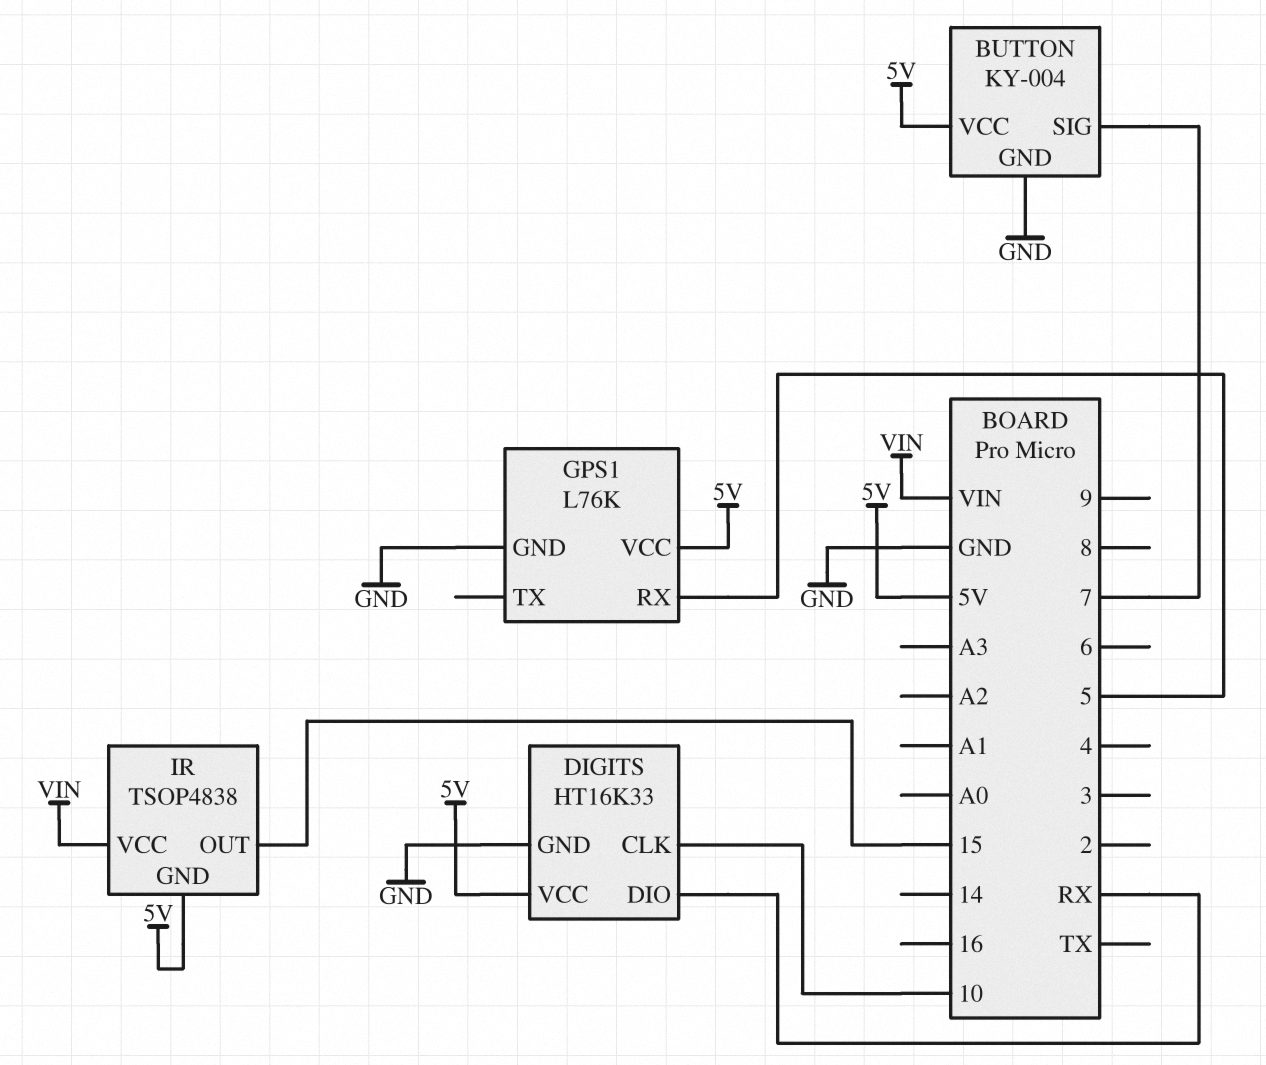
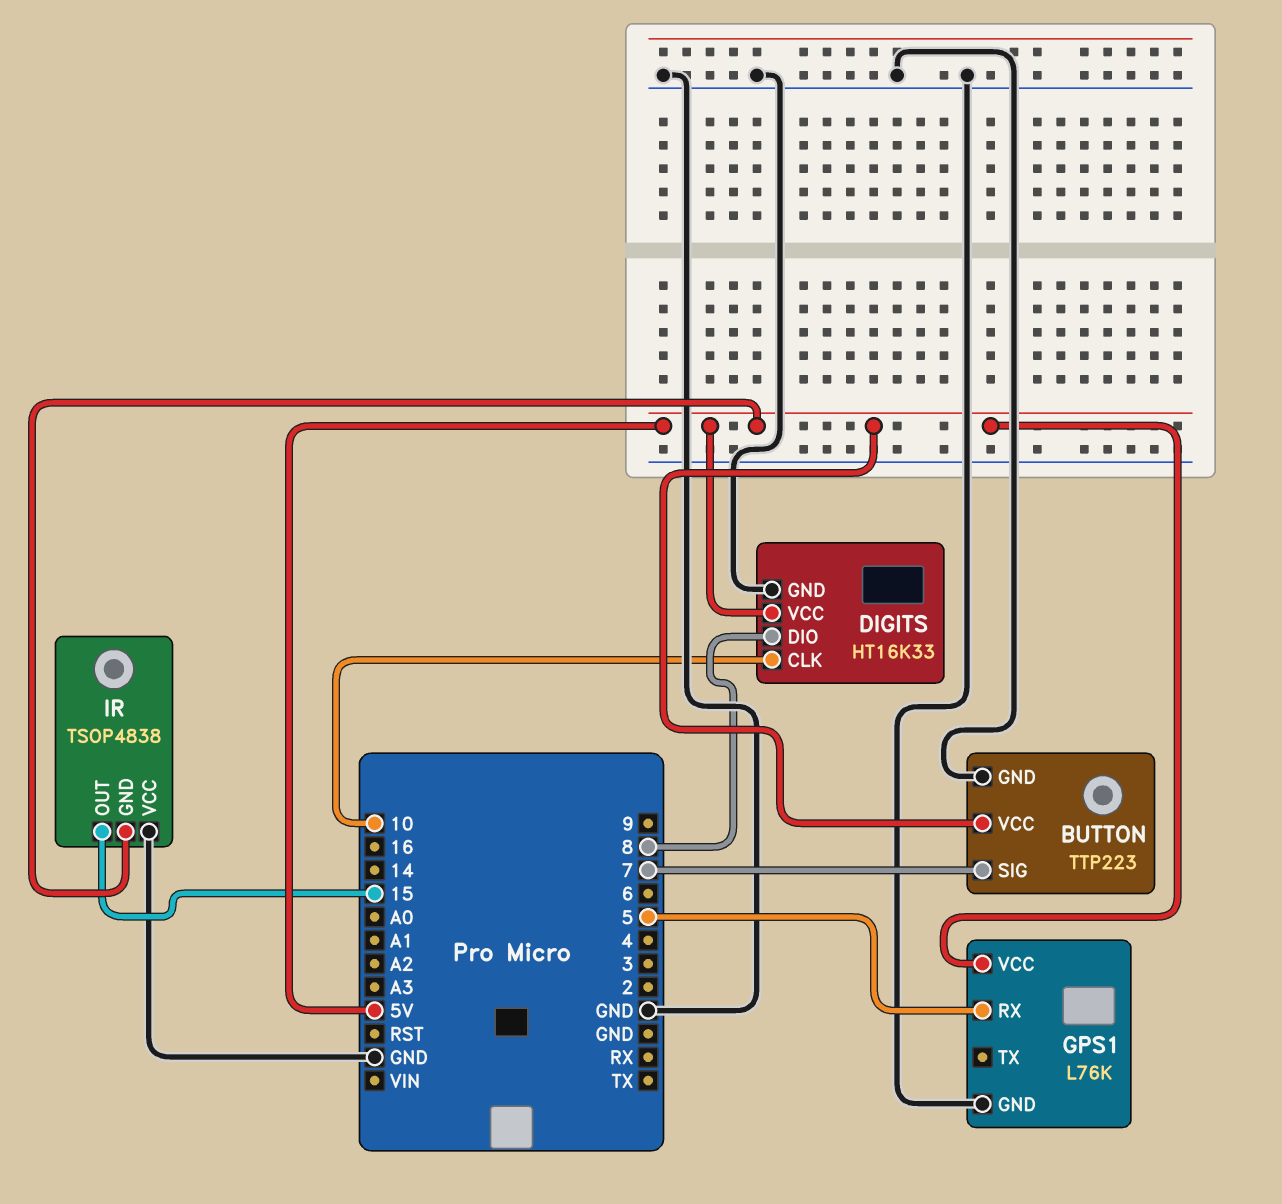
BUTTON: KY-004 -> TTP223
DIGITS pin DIO: RX -> 8
IR pin VCC: VIN -> GND

